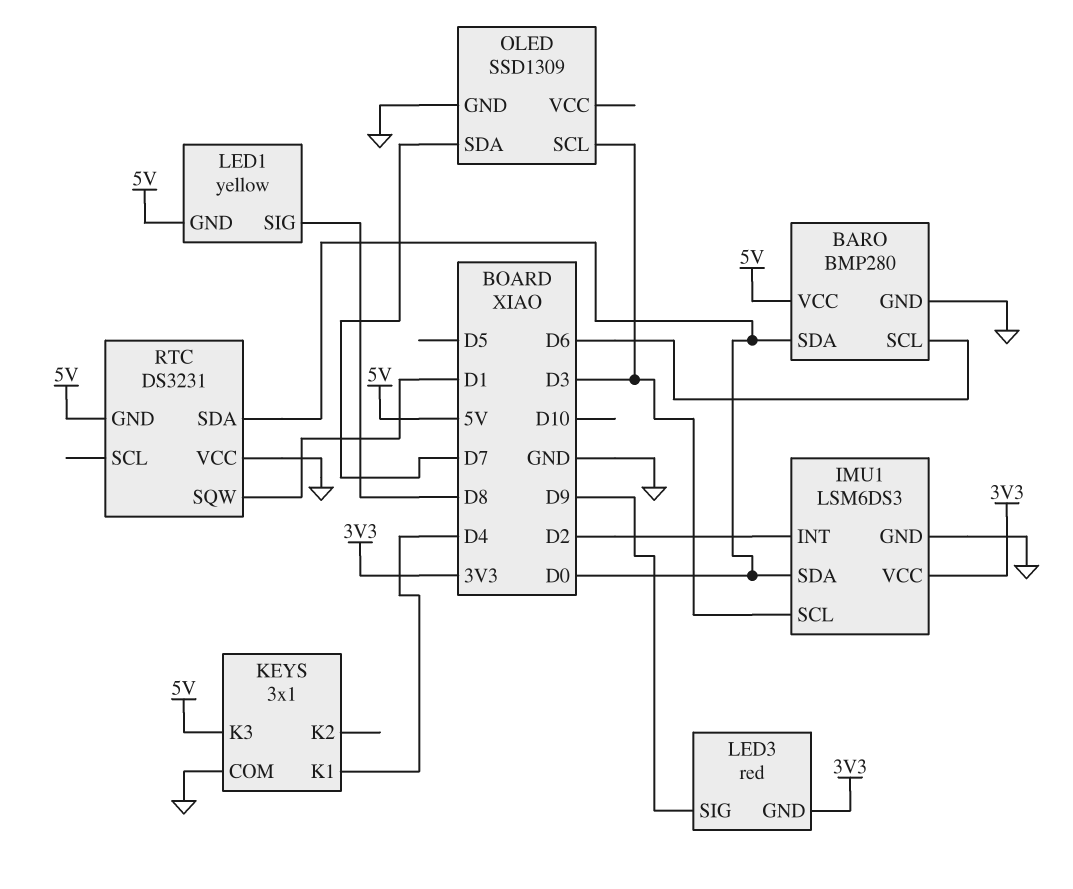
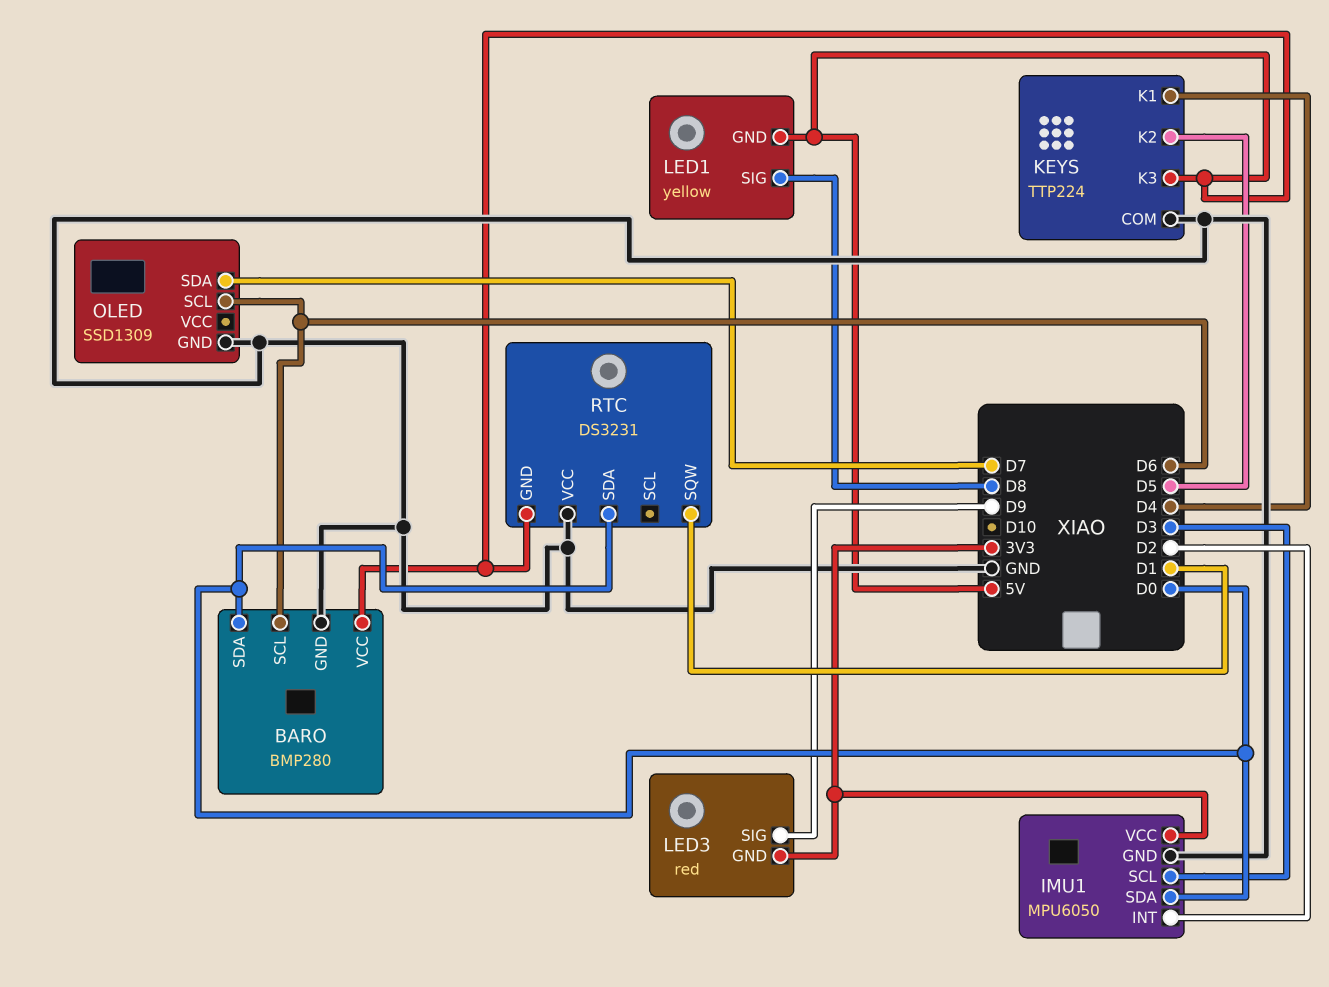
IMU1: LSM6DS3 -> MPU6050
KEYS: 3x1 -> TTP224
KEYS pin K2: none -> D5
OLED pin SCL: D3 -> D6

